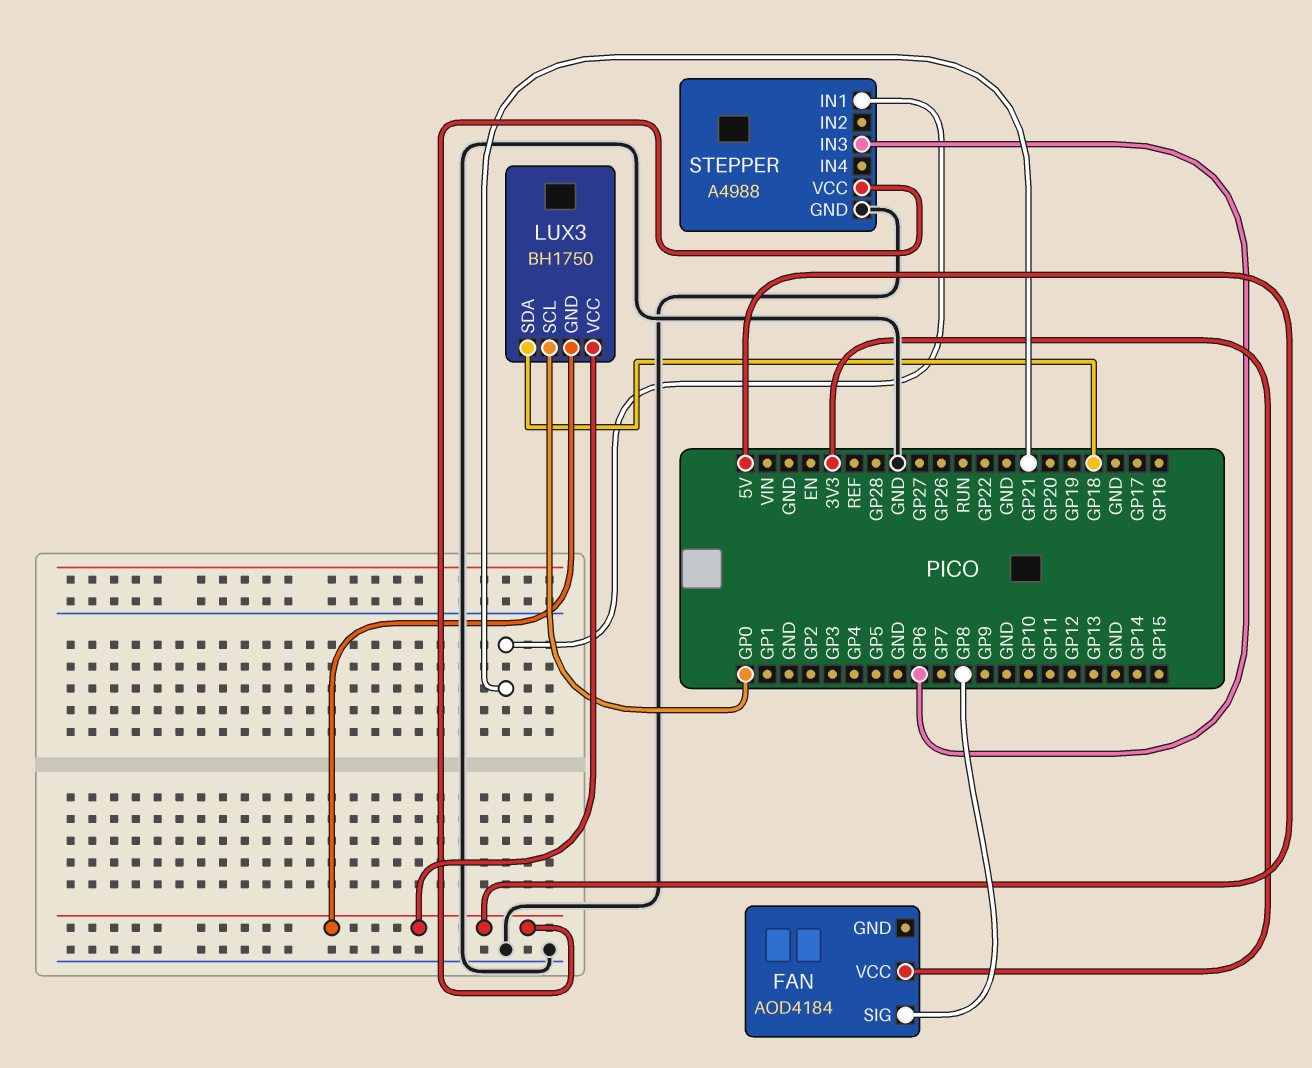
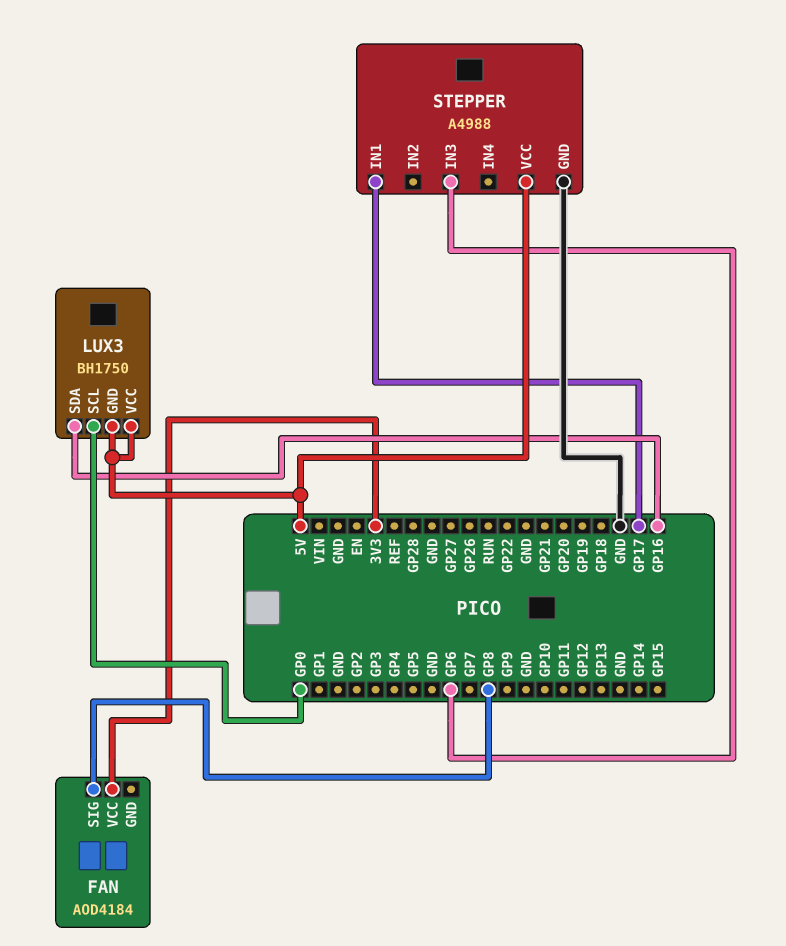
LUX3 pin SDA: GP18 -> GP16
STEPPER pin IN1: GP21 -> GP17

